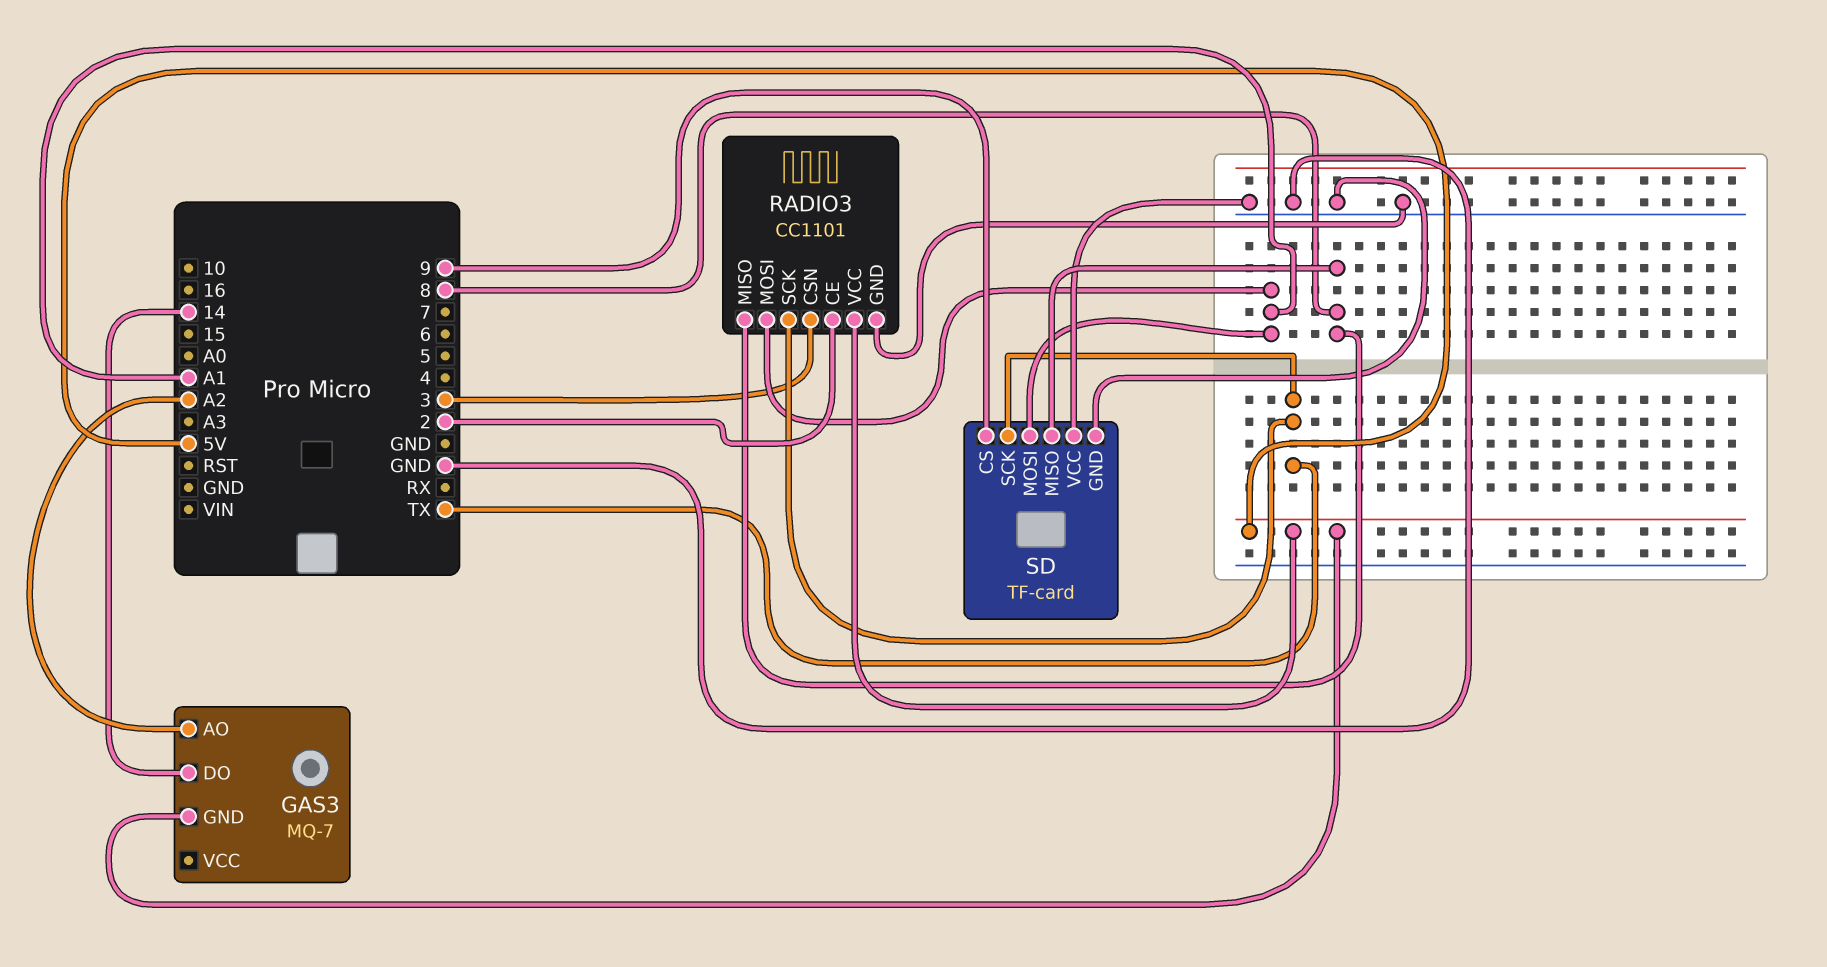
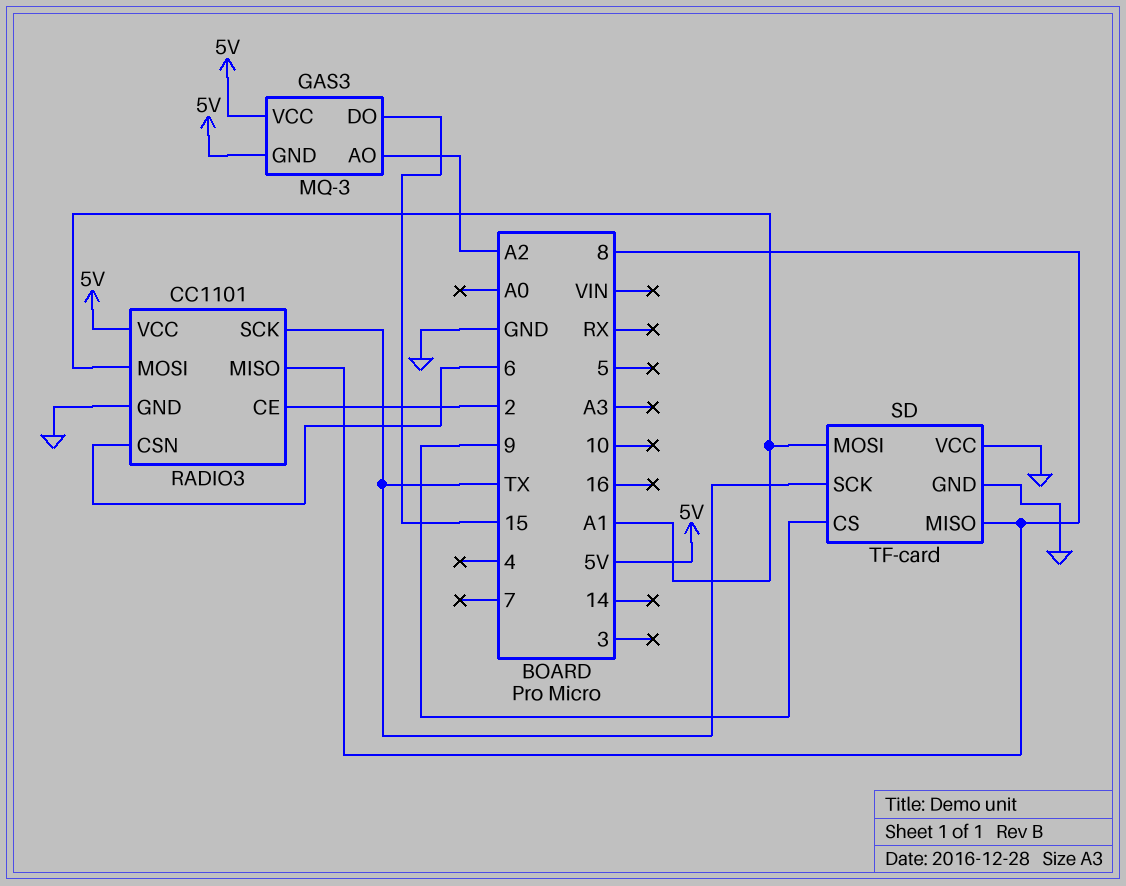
GAS3: MQ-7 -> MQ-3
GAS3 pin DO: 14 -> 15
GAS3 pin VCC: none -> 5V
RADIO3 pin CSN: 3 -> 6

